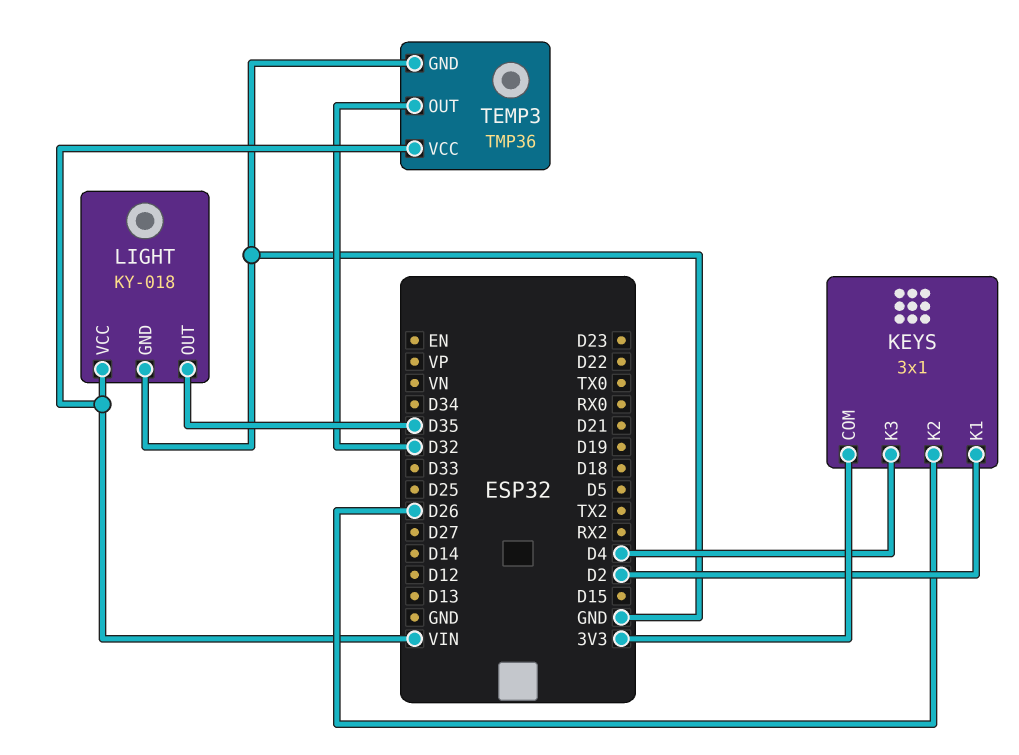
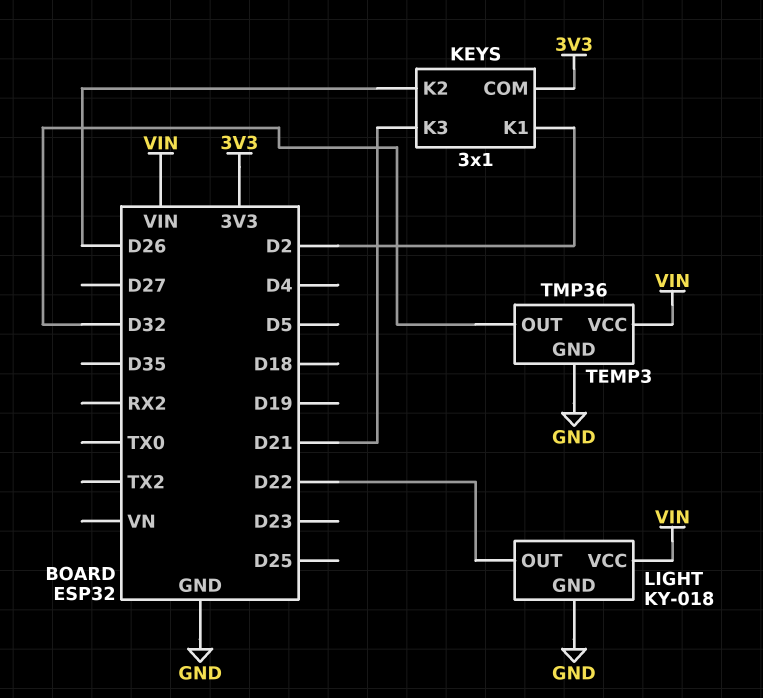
KEYS pin K3: D4 -> D21
LIGHT pin OUT: D35 -> D22

